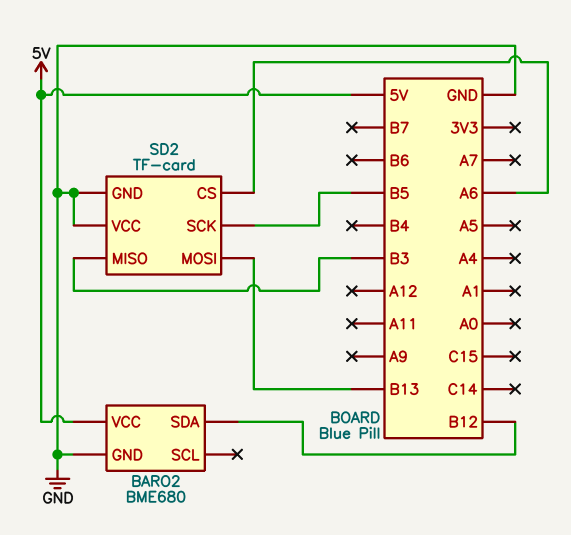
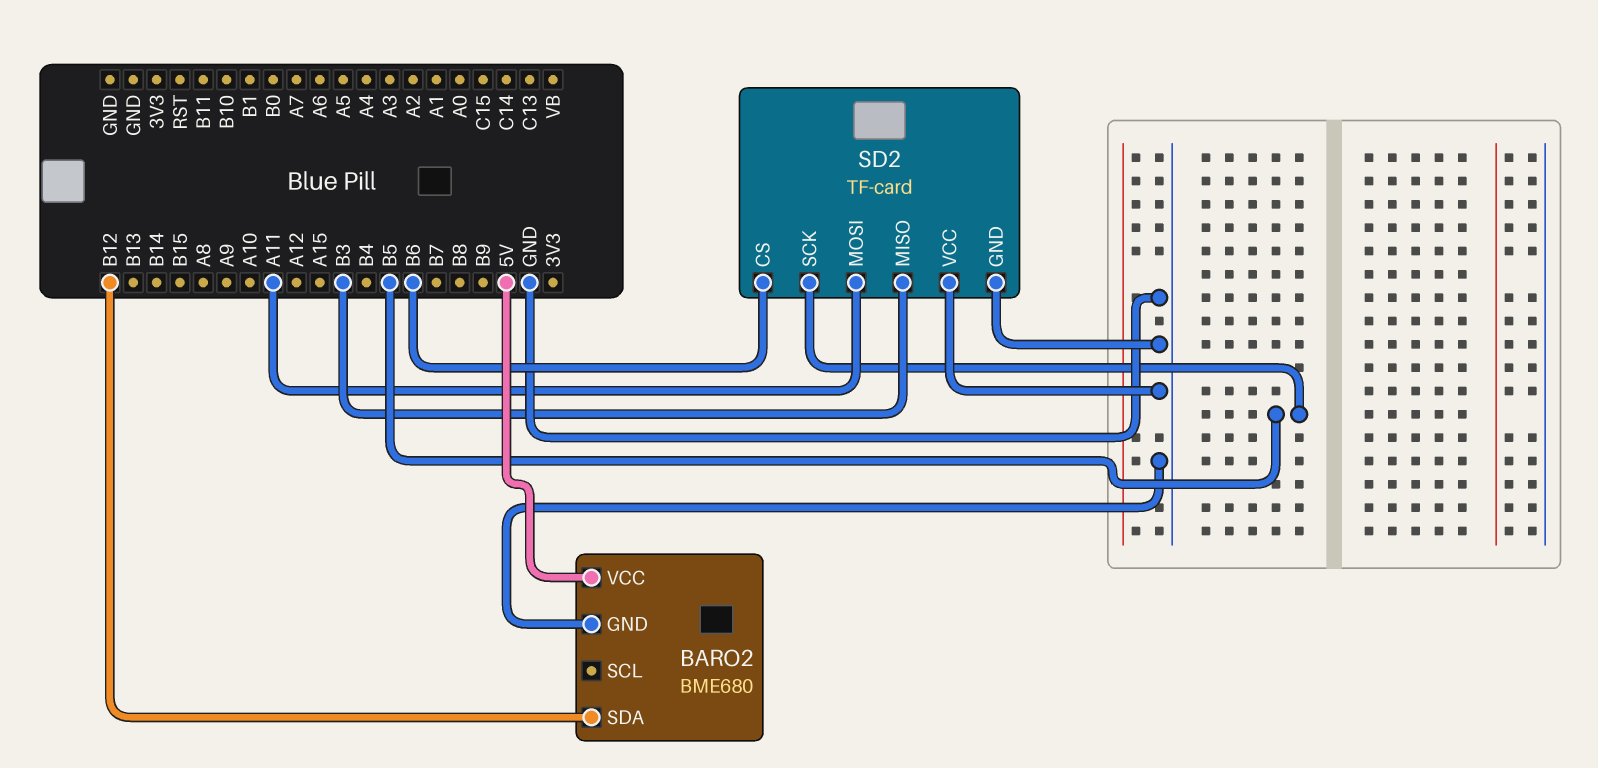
SD2 pin CS: A6 -> B6
SD2 pin MOSI: B13 -> A11

